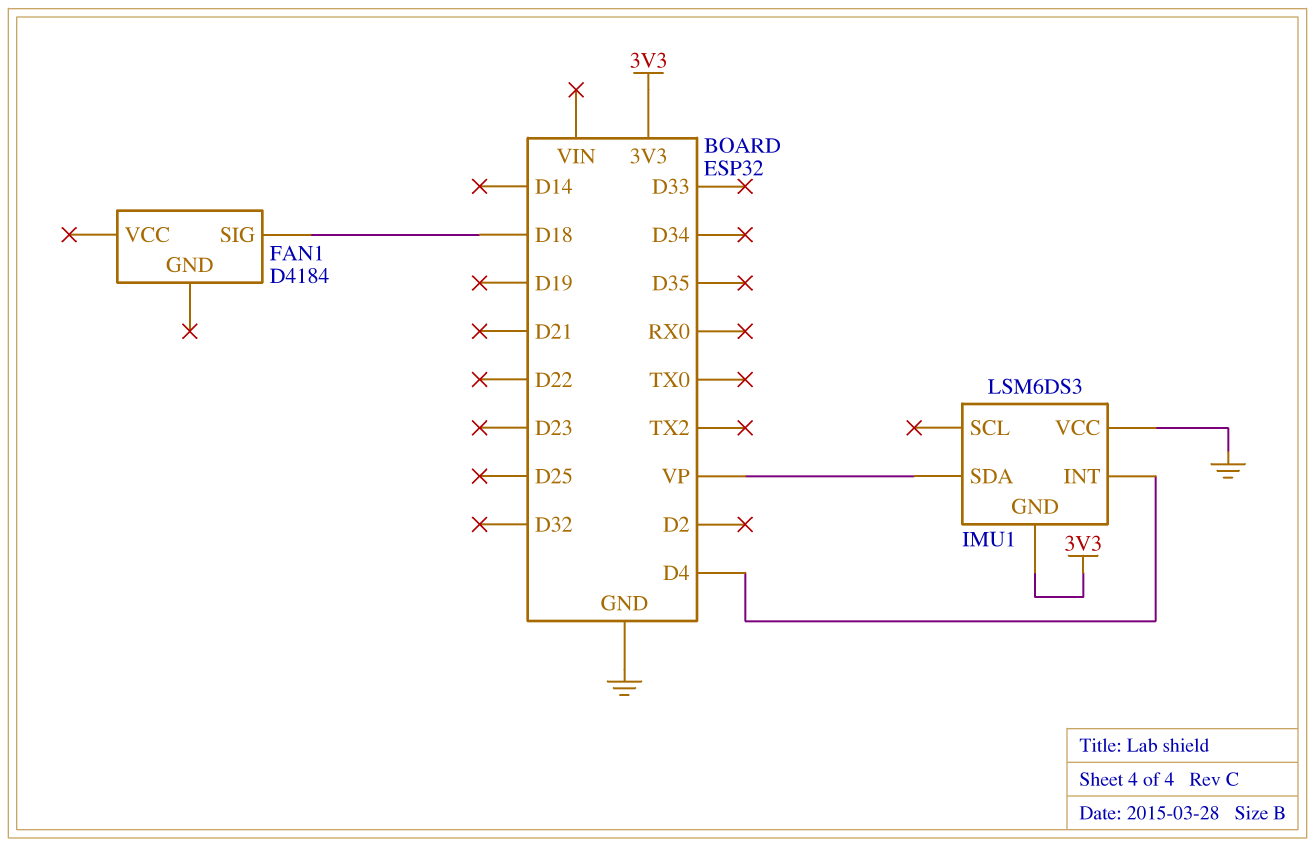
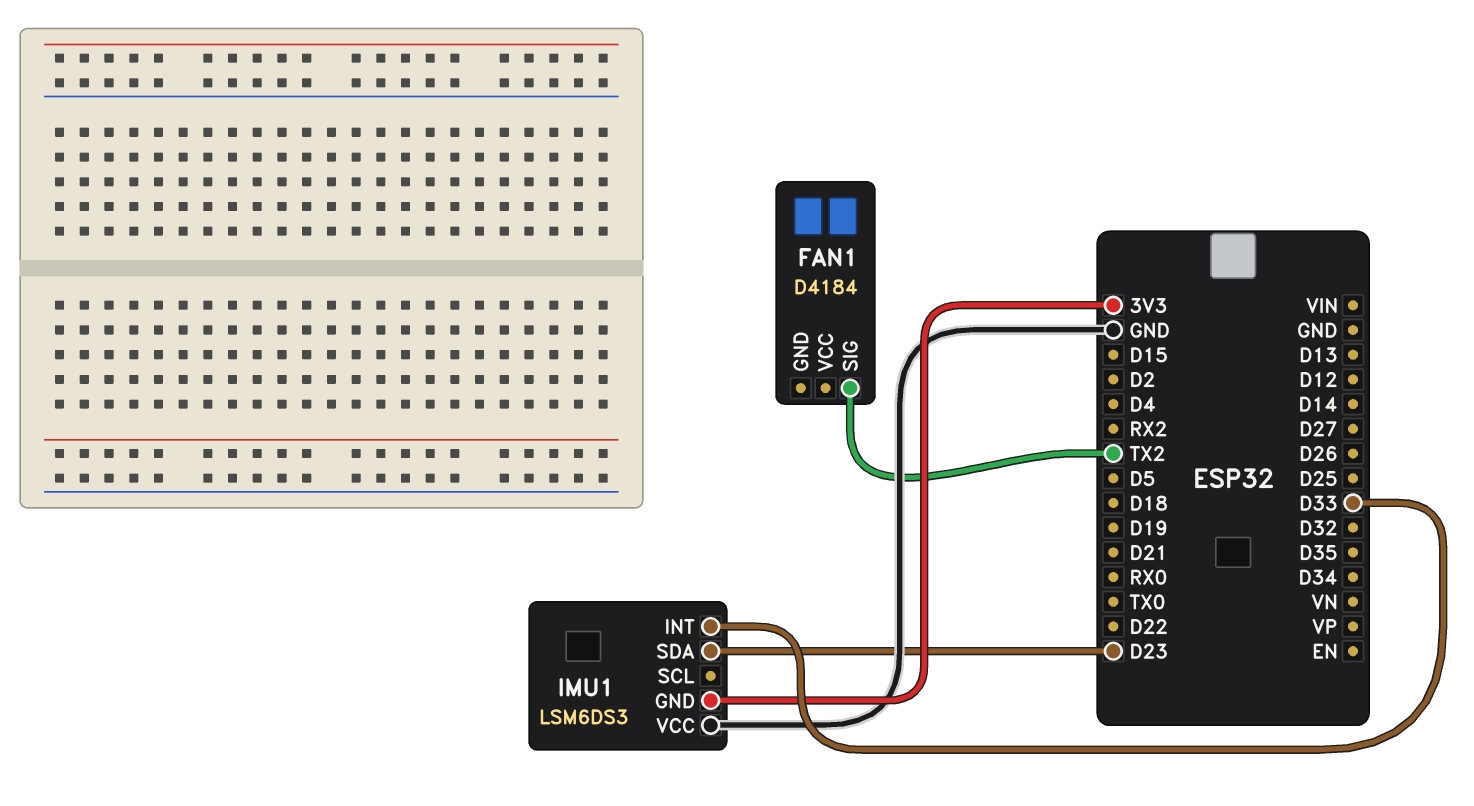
FAN1 pin SIG: D18 -> TX2
IMU1 pin INT: D4 -> D33
IMU1 pin SDA: VP -> D23

